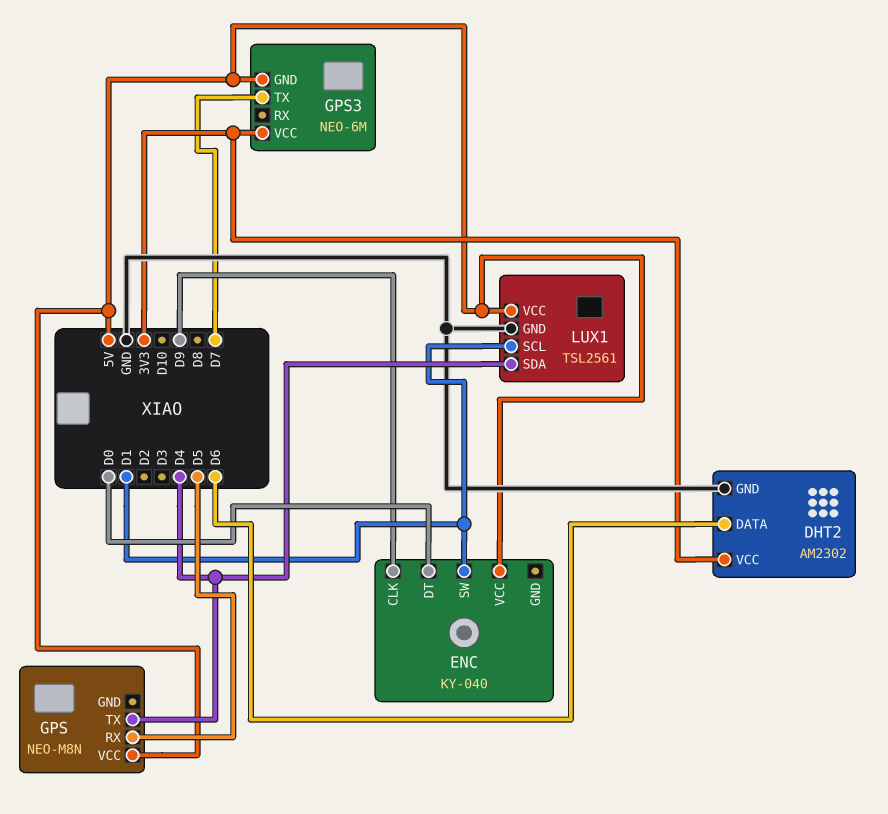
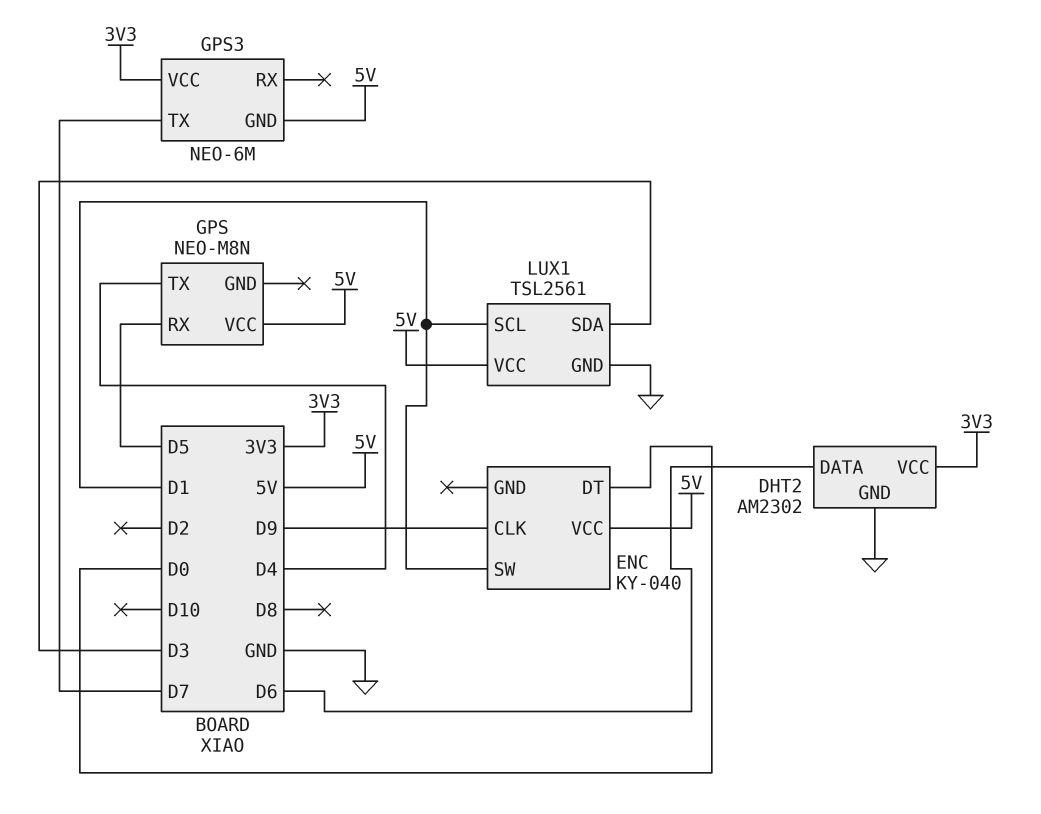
LUX1 pin SDA: D4 -> D3

